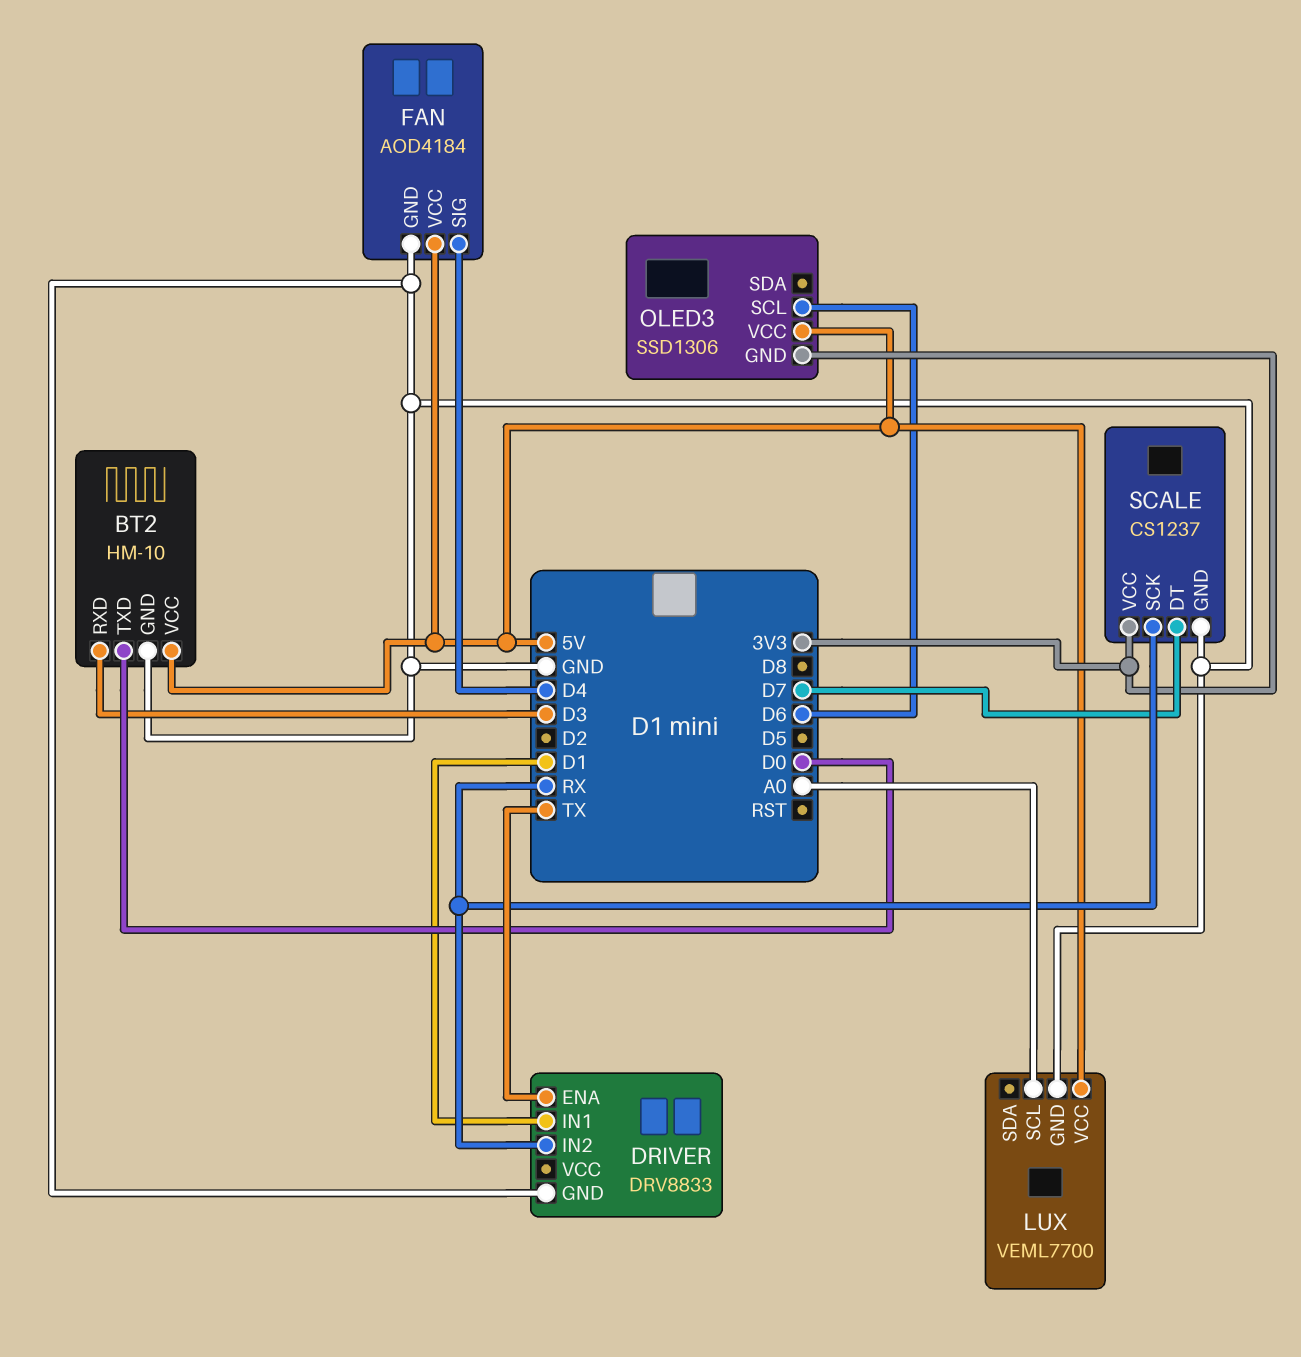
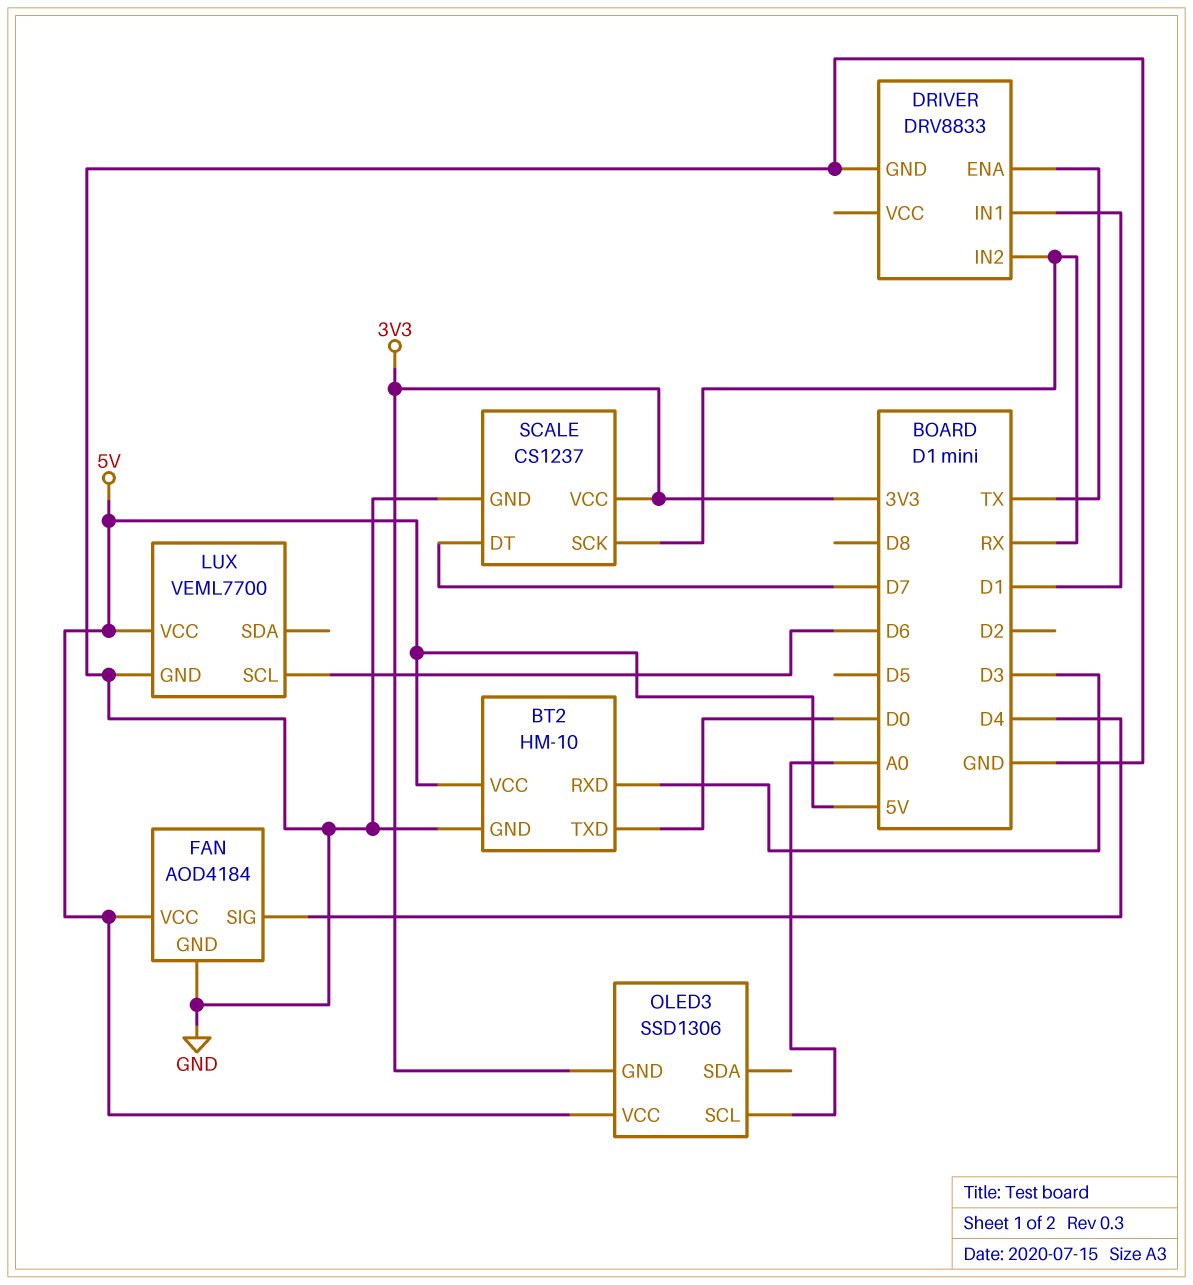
LUX pin SCL: A0 -> D6
OLED3 pin SCL: D6 -> A0

